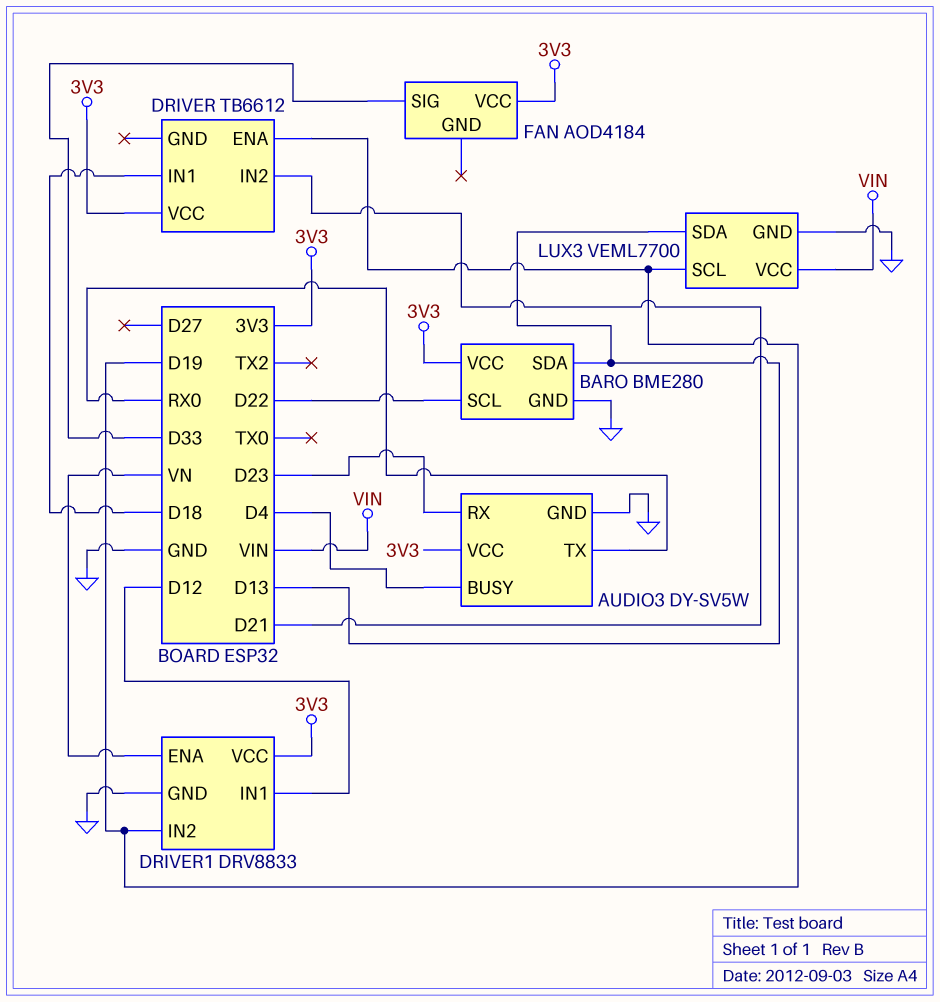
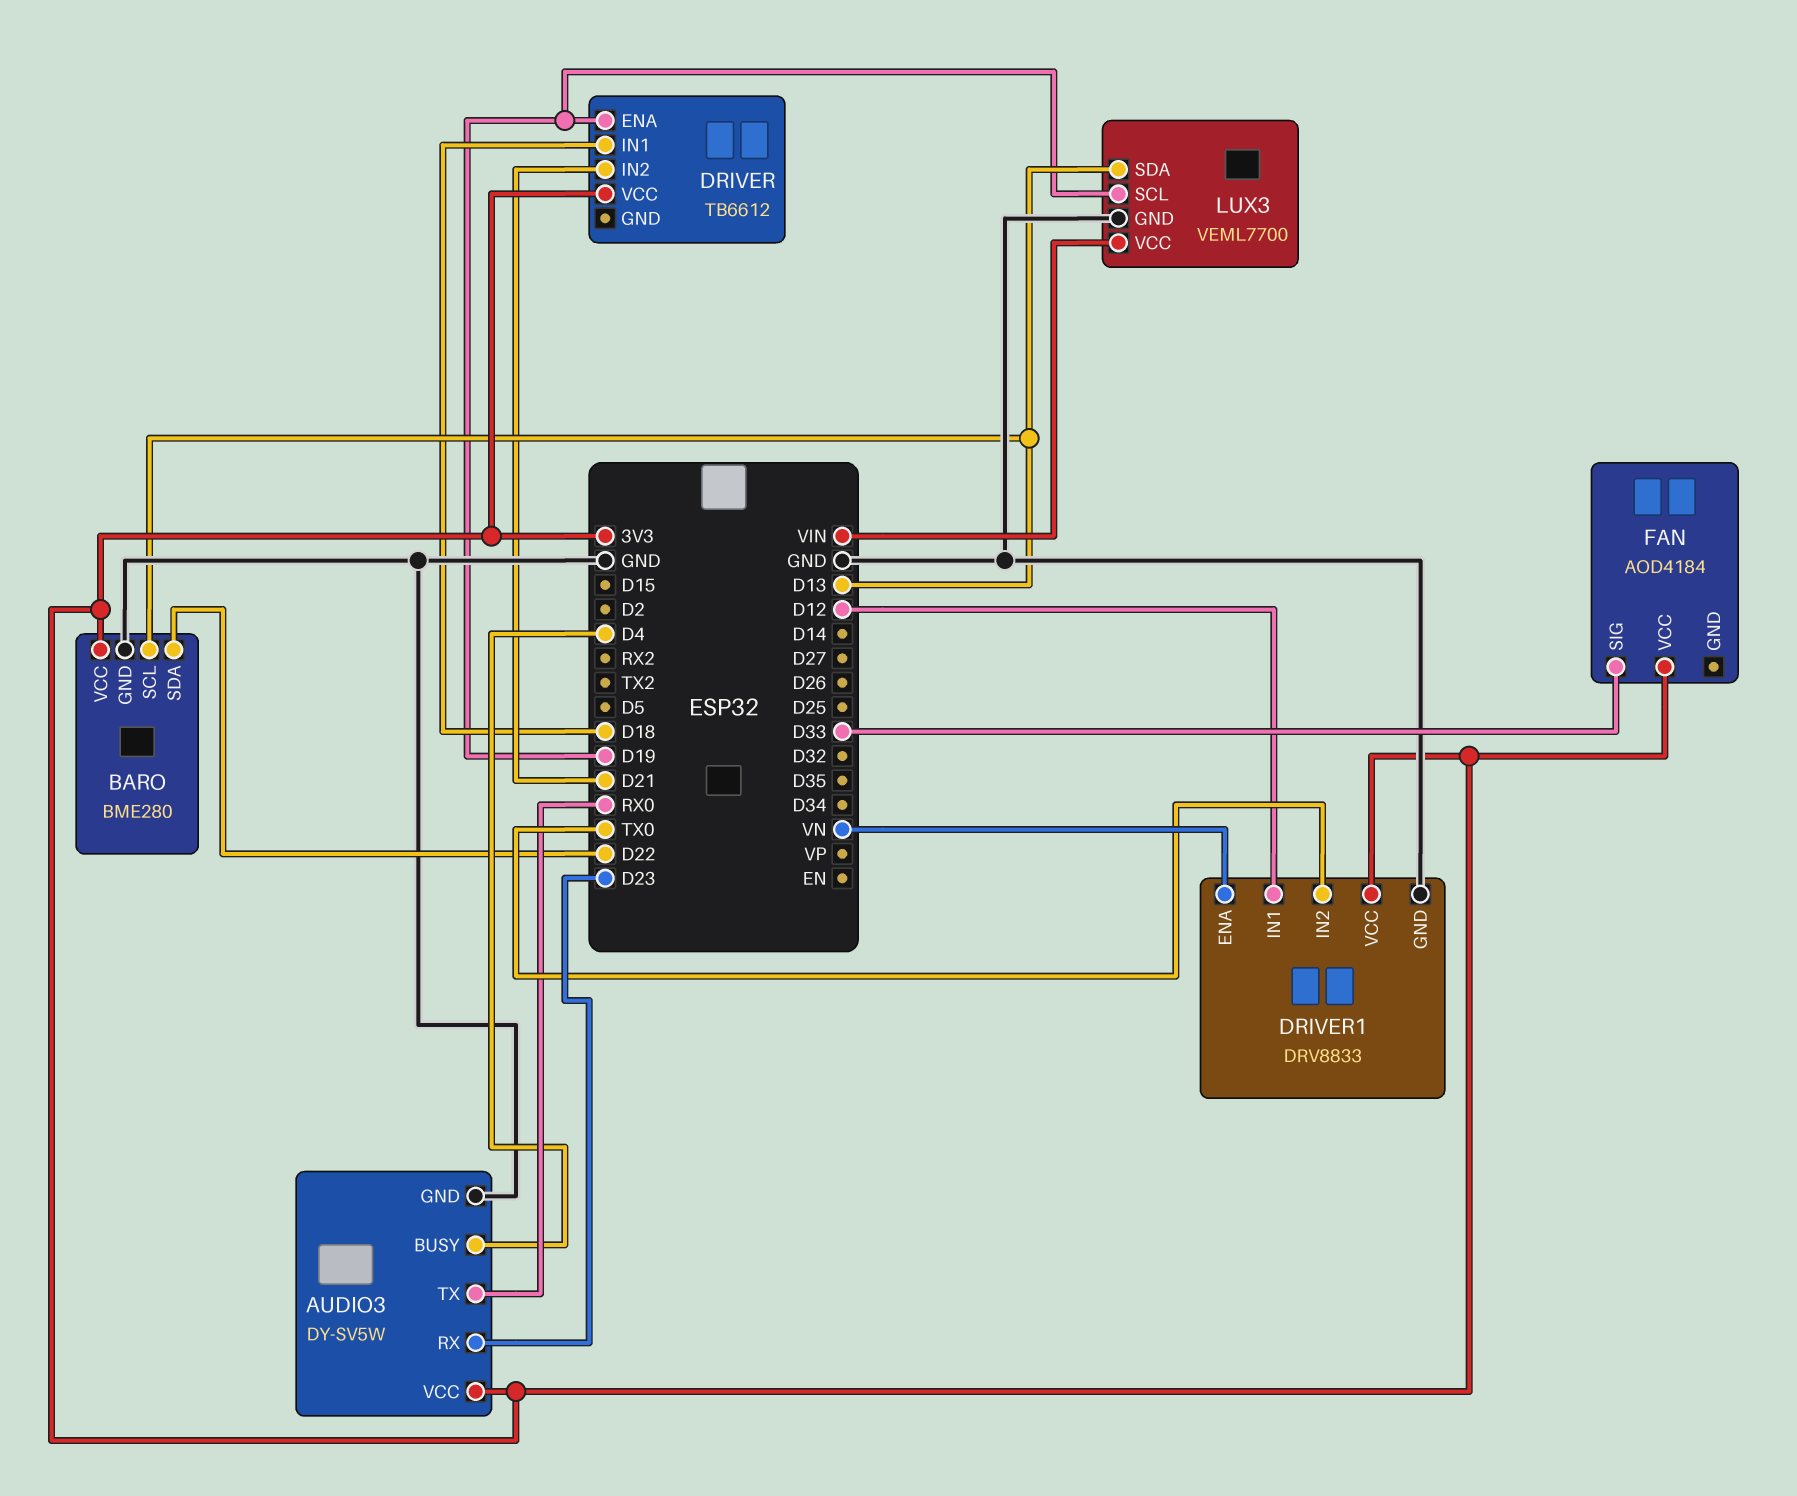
BARO pin SCL: D22 -> D13
BARO pin SDA: D13 -> D22
DRIVER1 pin IN2: D19 -> TX0

